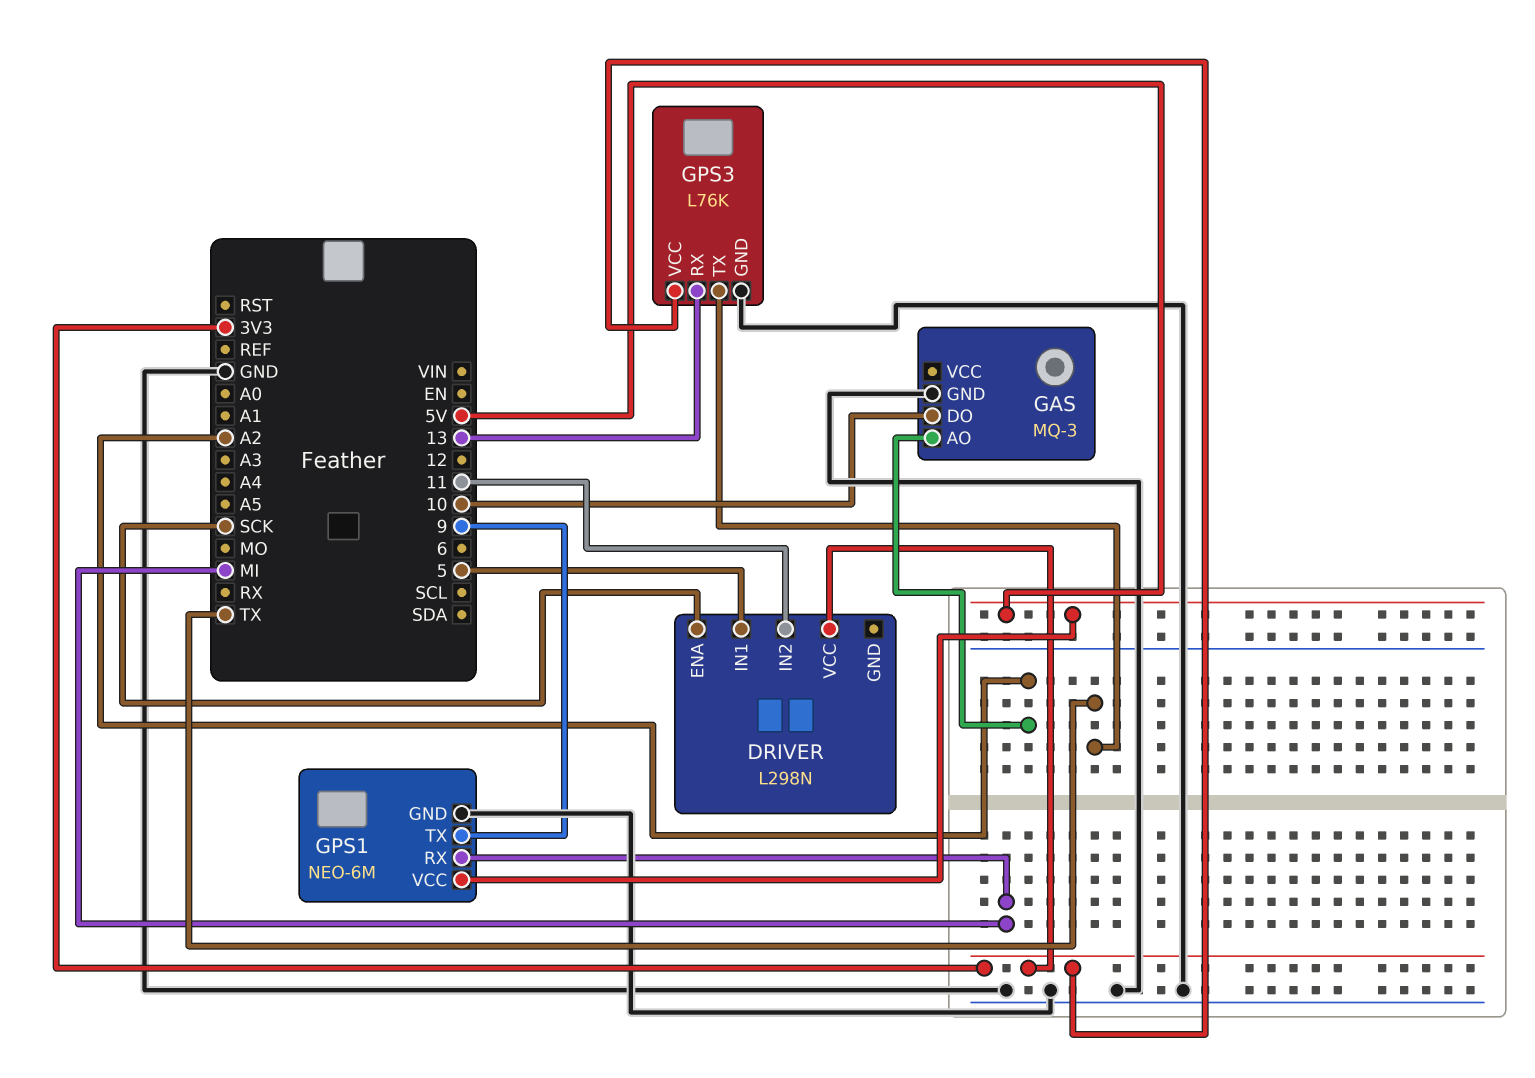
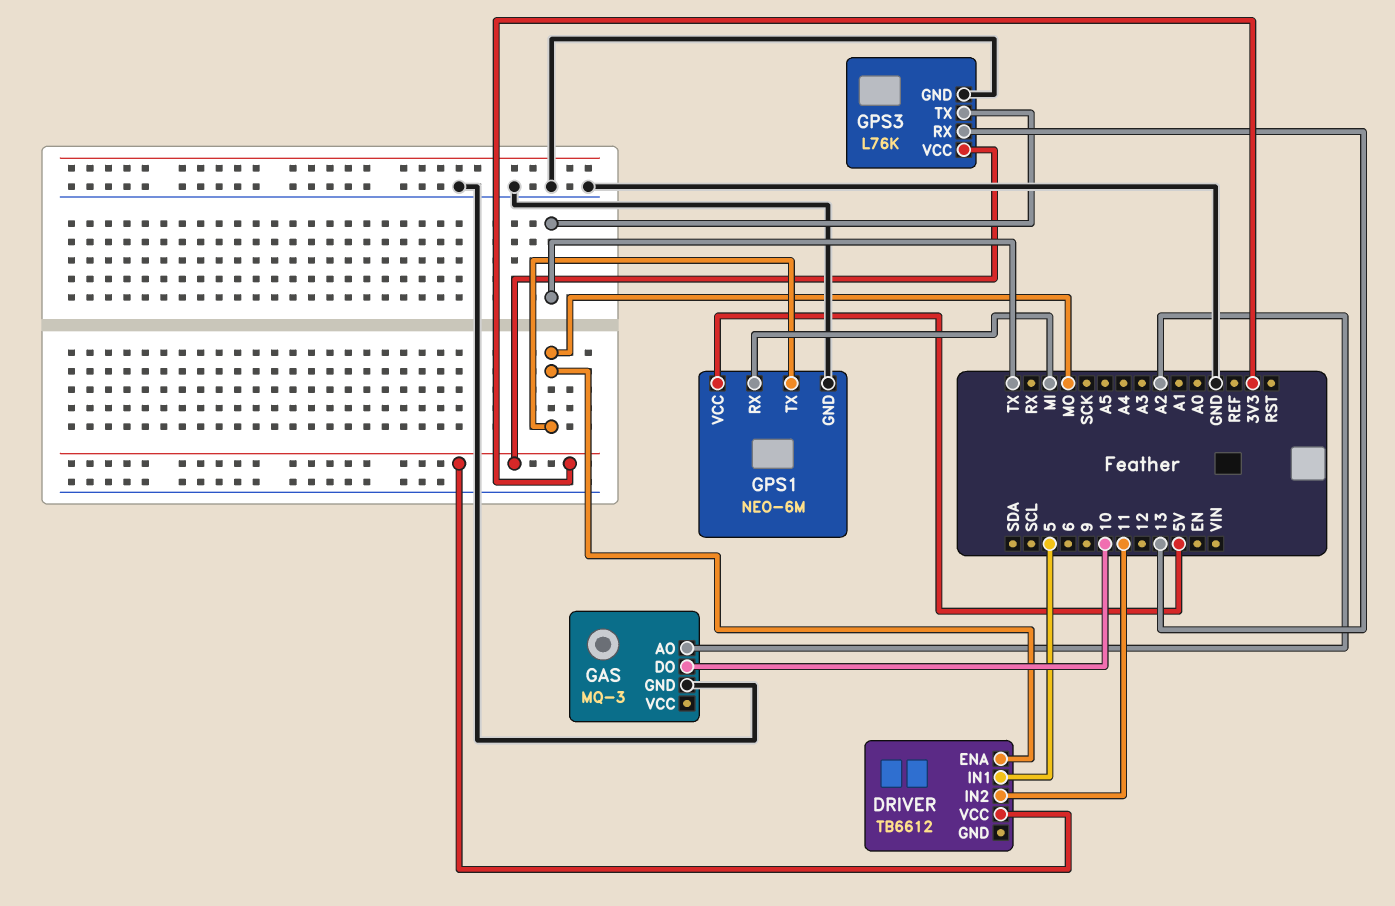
DRIVER: L298N -> TB6612
DRIVER pin ENA: SCK -> MO
GPS1 pin TX: 9 -> MO

